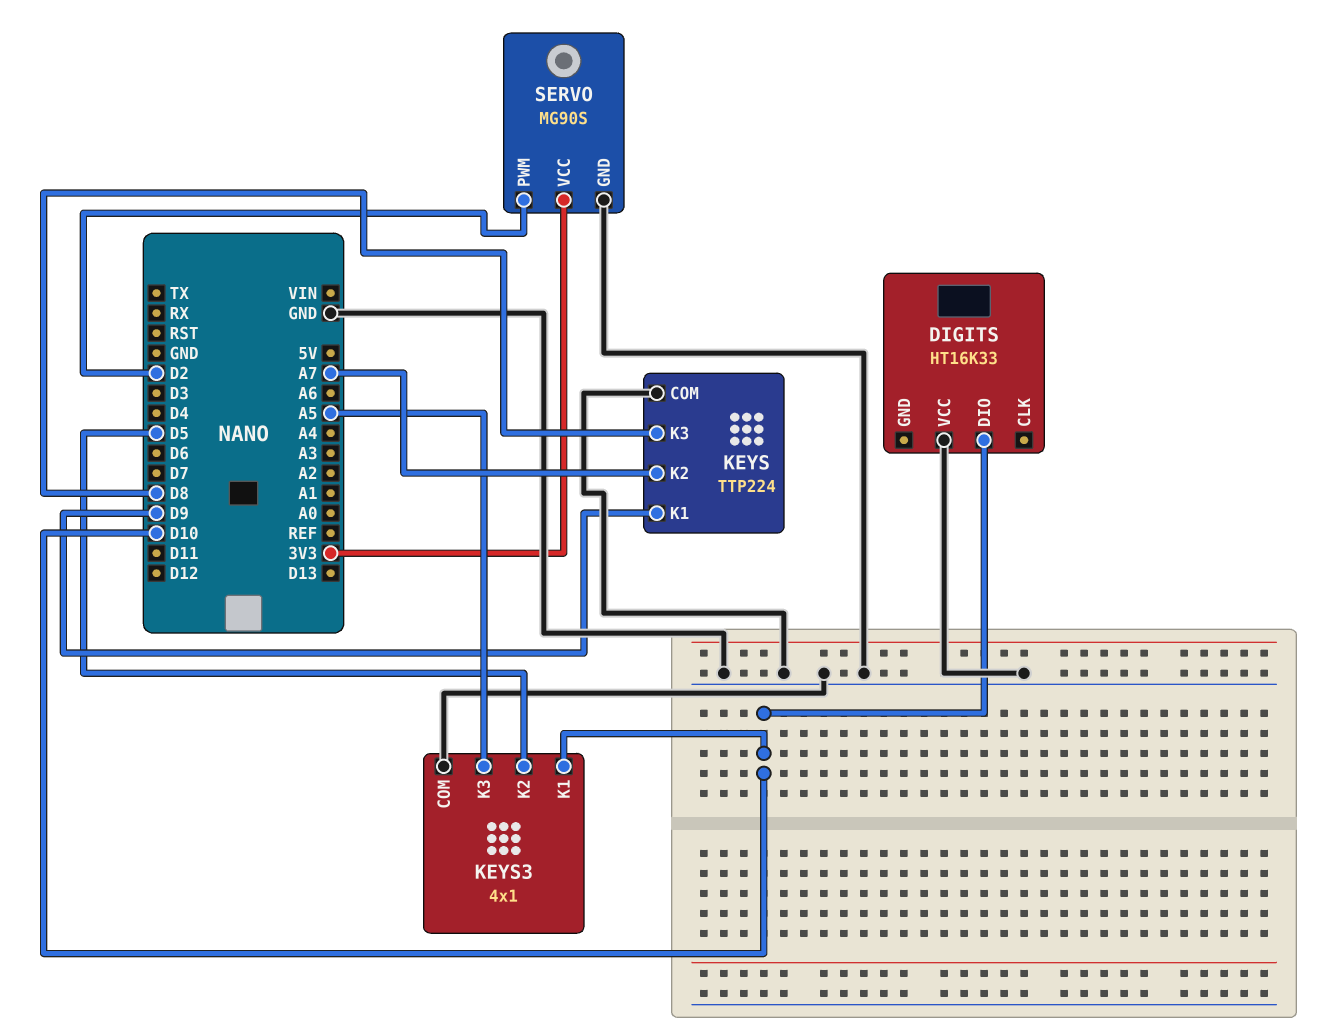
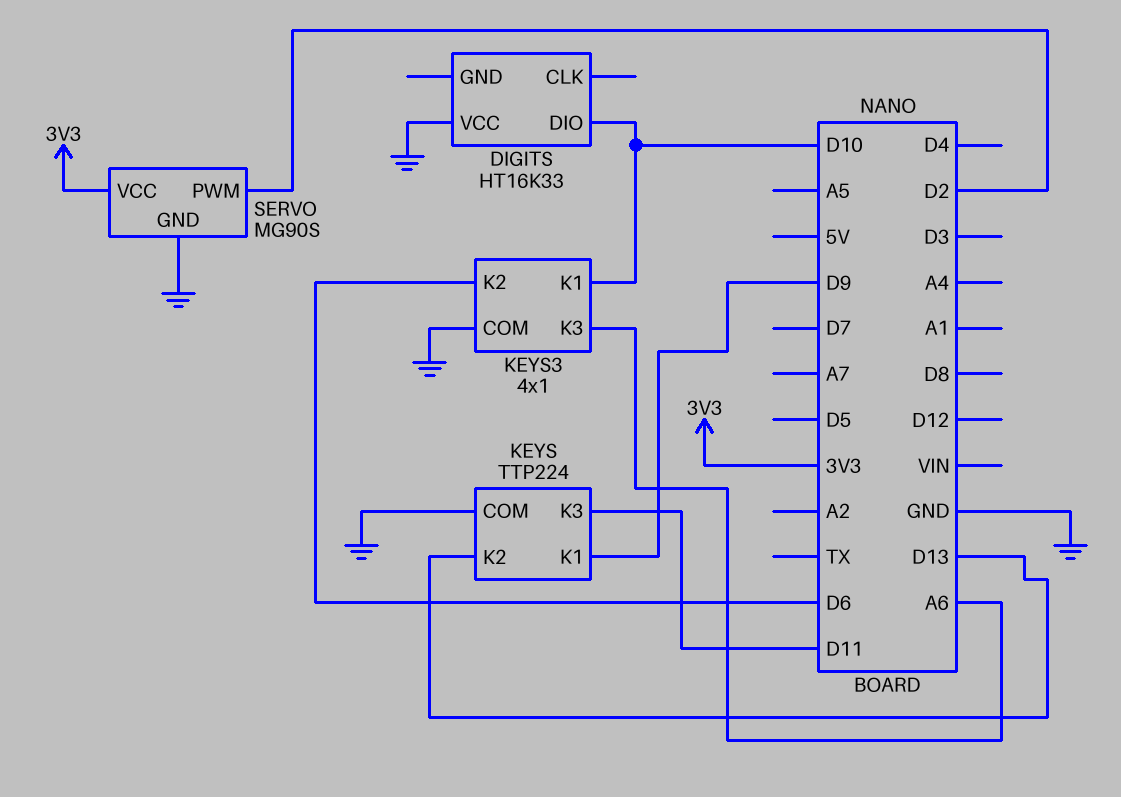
KEYS pin K2: A7 -> D13
KEYS pin K3: D8 -> D11
KEYS3 pin K2: D5 -> D6
KEYS3 pin K3: A5 -> A6

